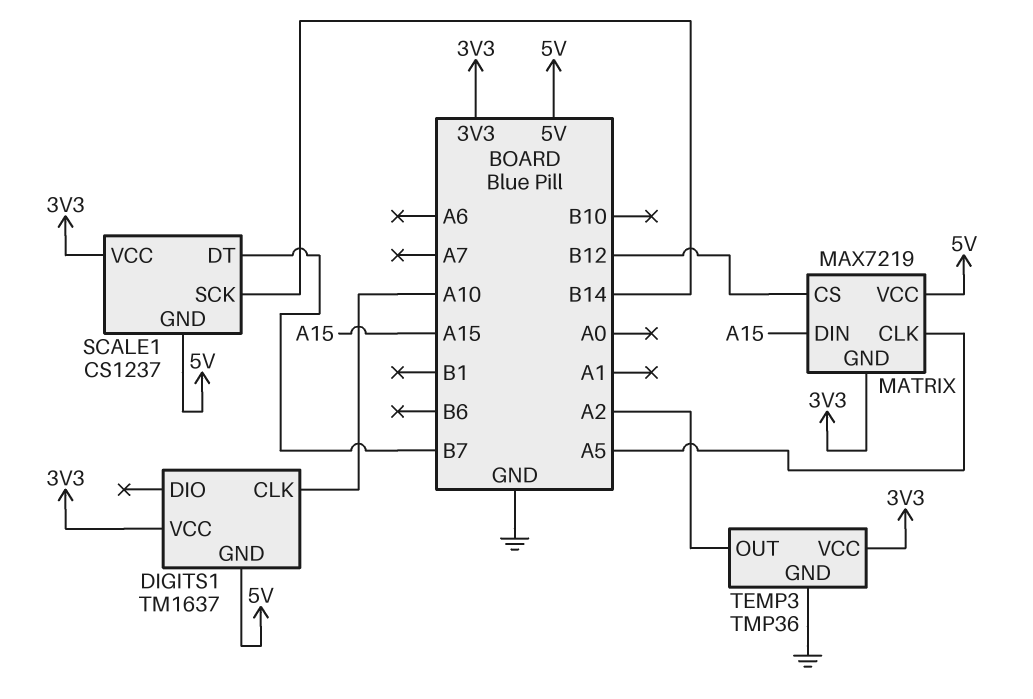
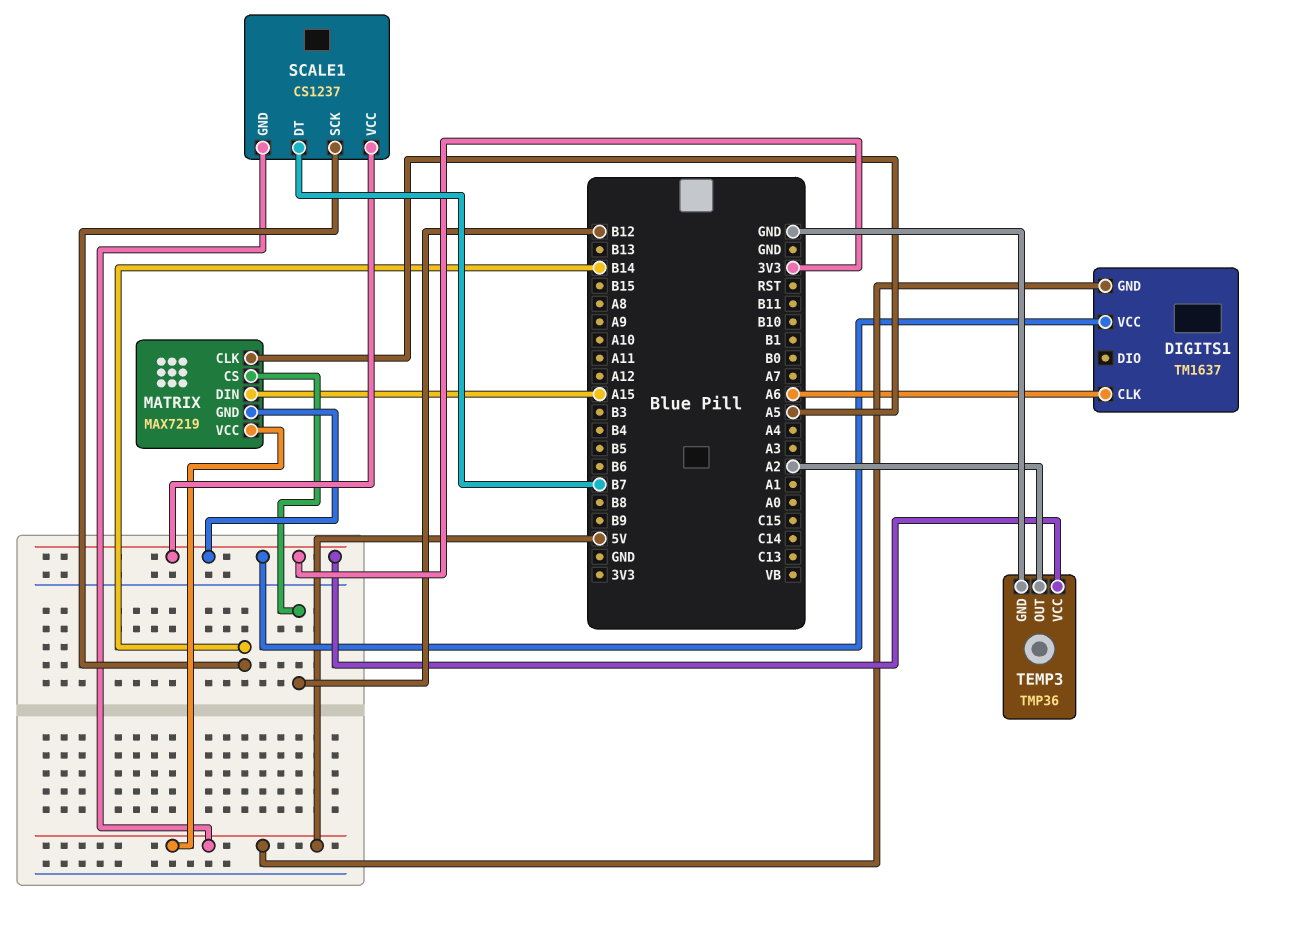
DIGITS1 pin CLK: A10 -> A6

